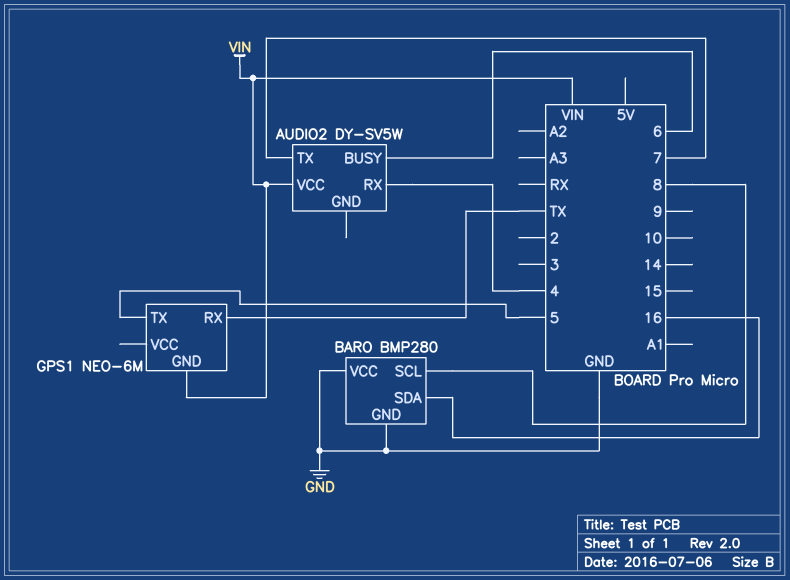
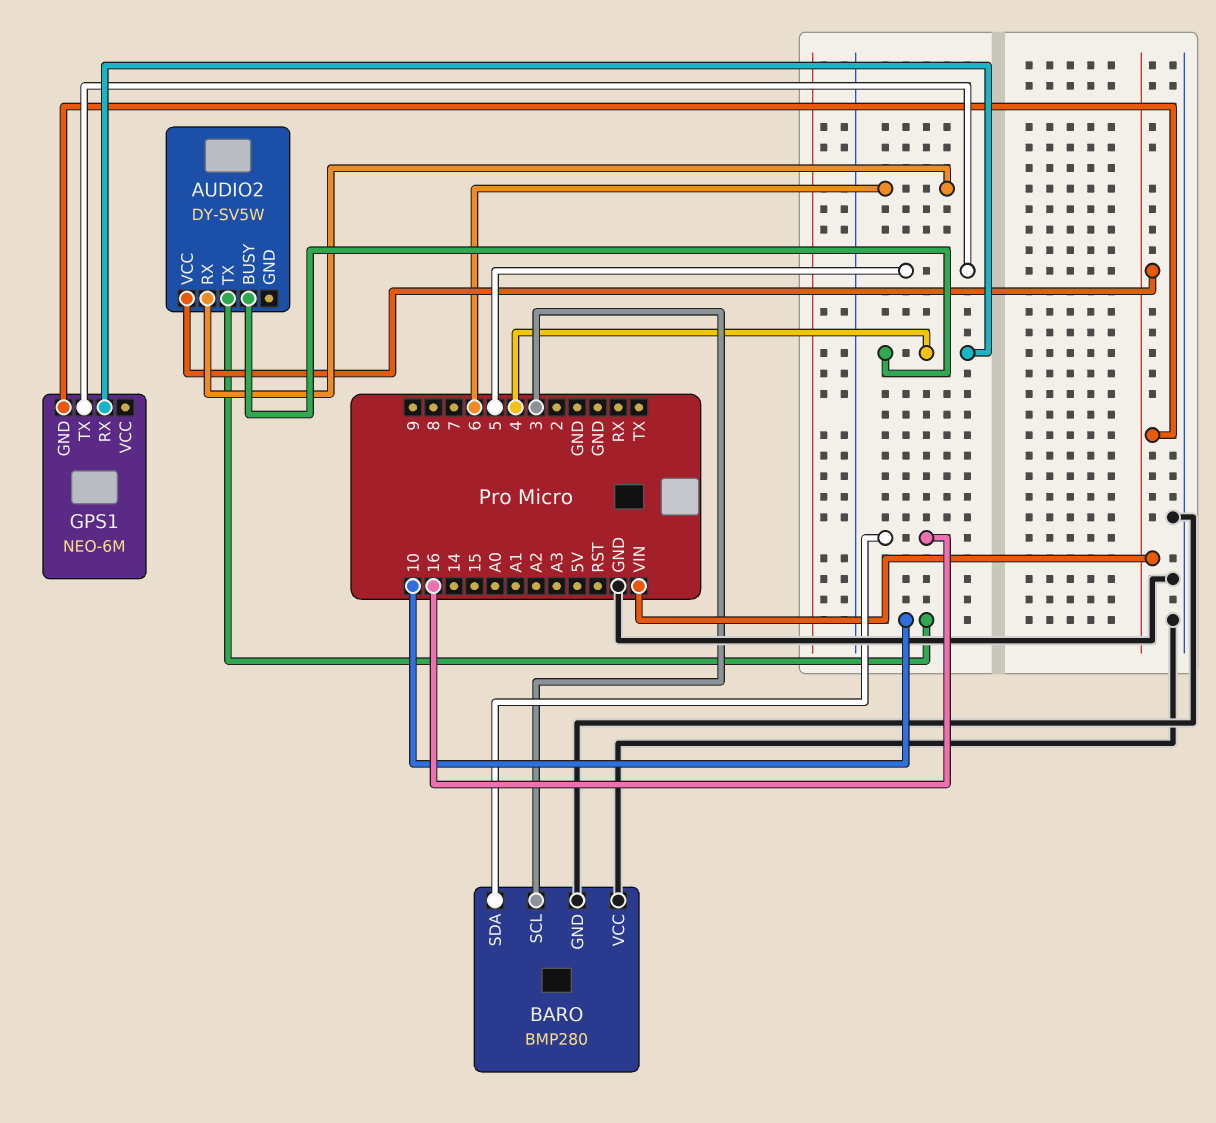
AUDIO2 pin BUSY: 6 -> 4
AUDIO2 pin RX: 4 -> 6
AUDIO2 pin TX: 7 -> 10
BARO pin SCL: 8 -> 3
GPS1 pin RX: TX -> 4

